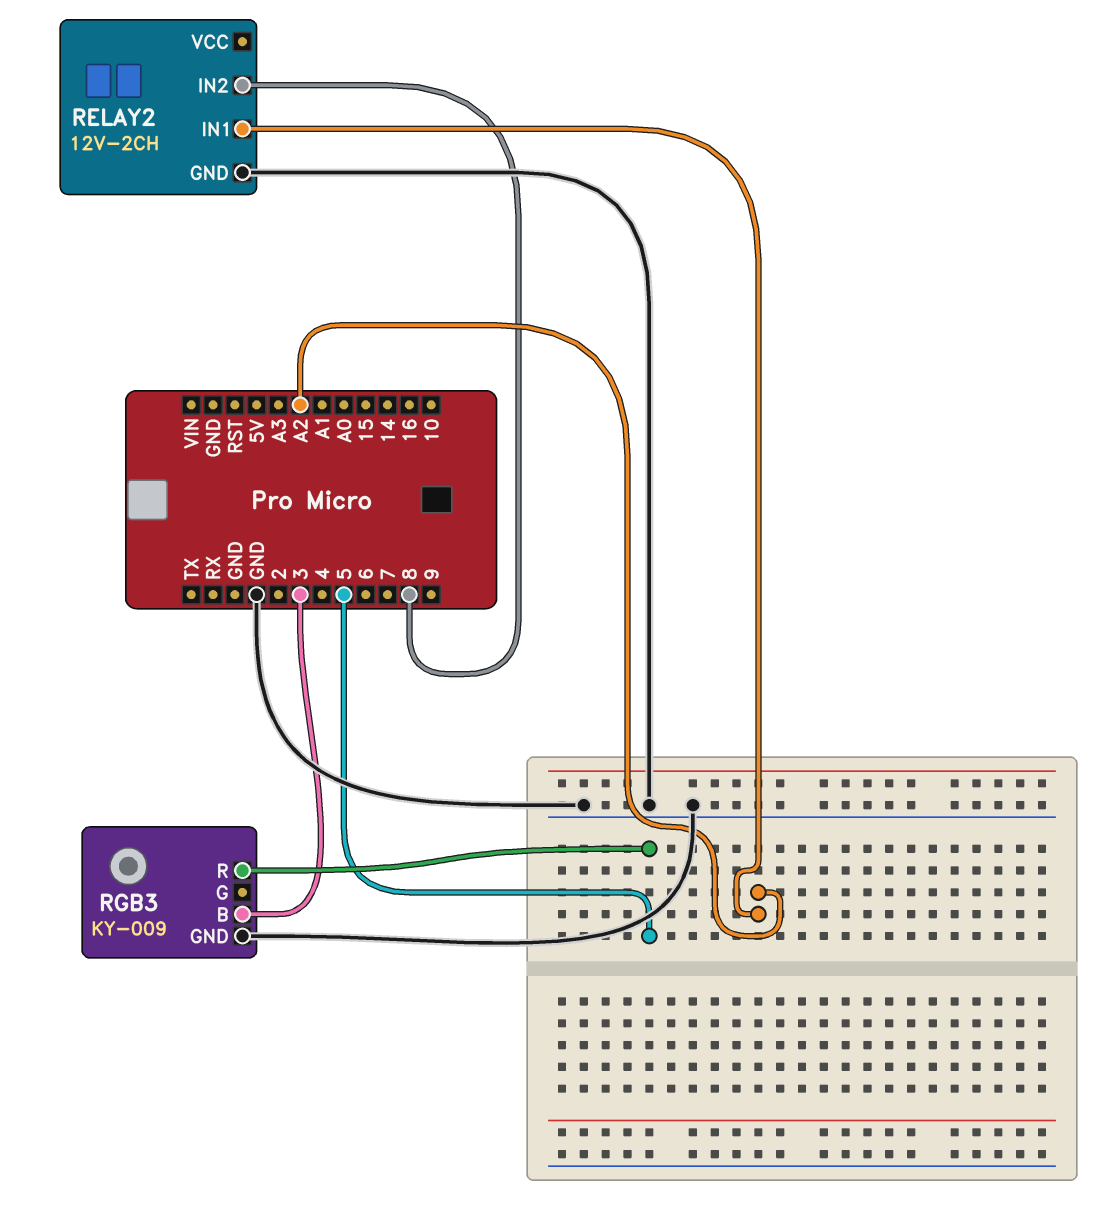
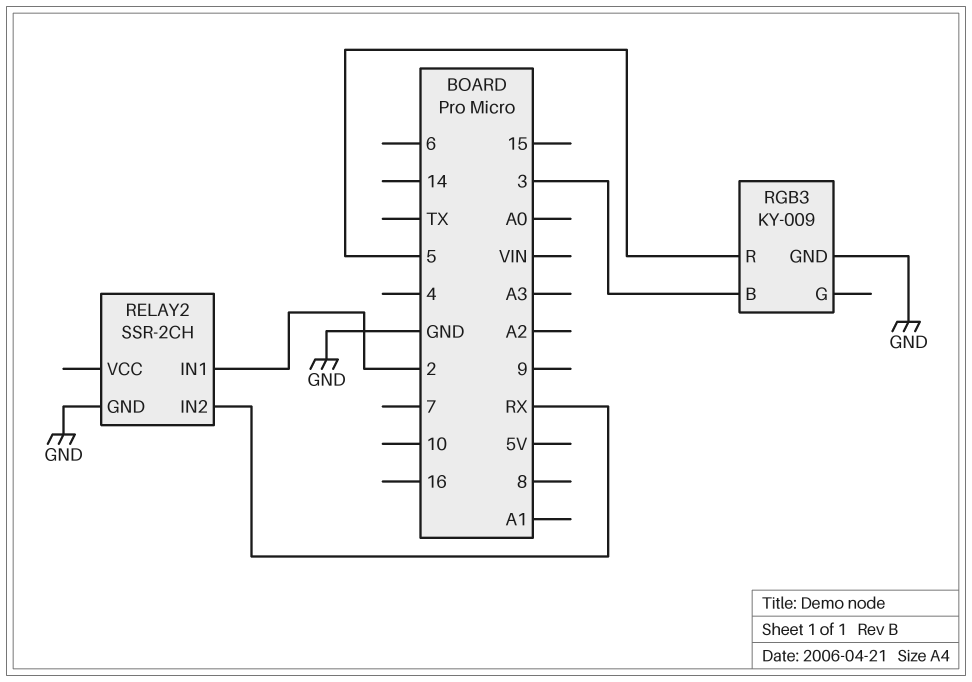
RELAY2: 12V-2CH -> SSR-2CH
RELAY2 pin IN1: A2 -> 2
RELAY2 pin IN2: 8 -> RX

